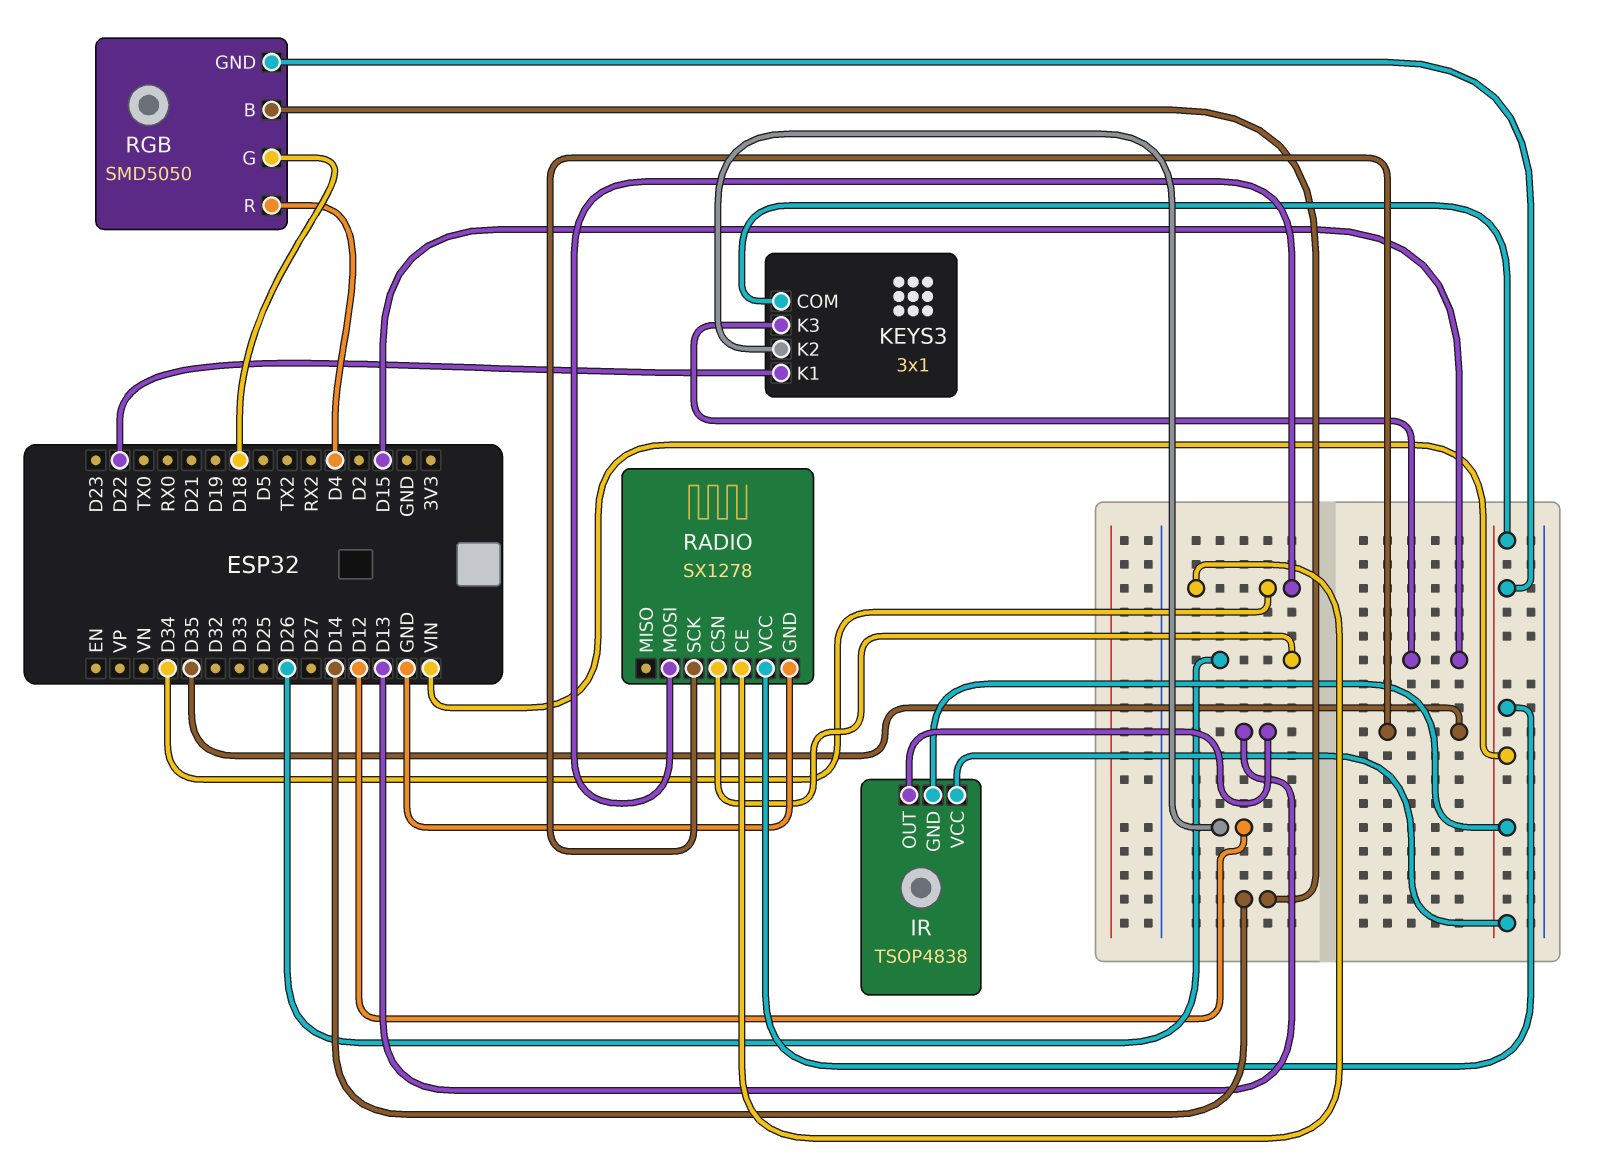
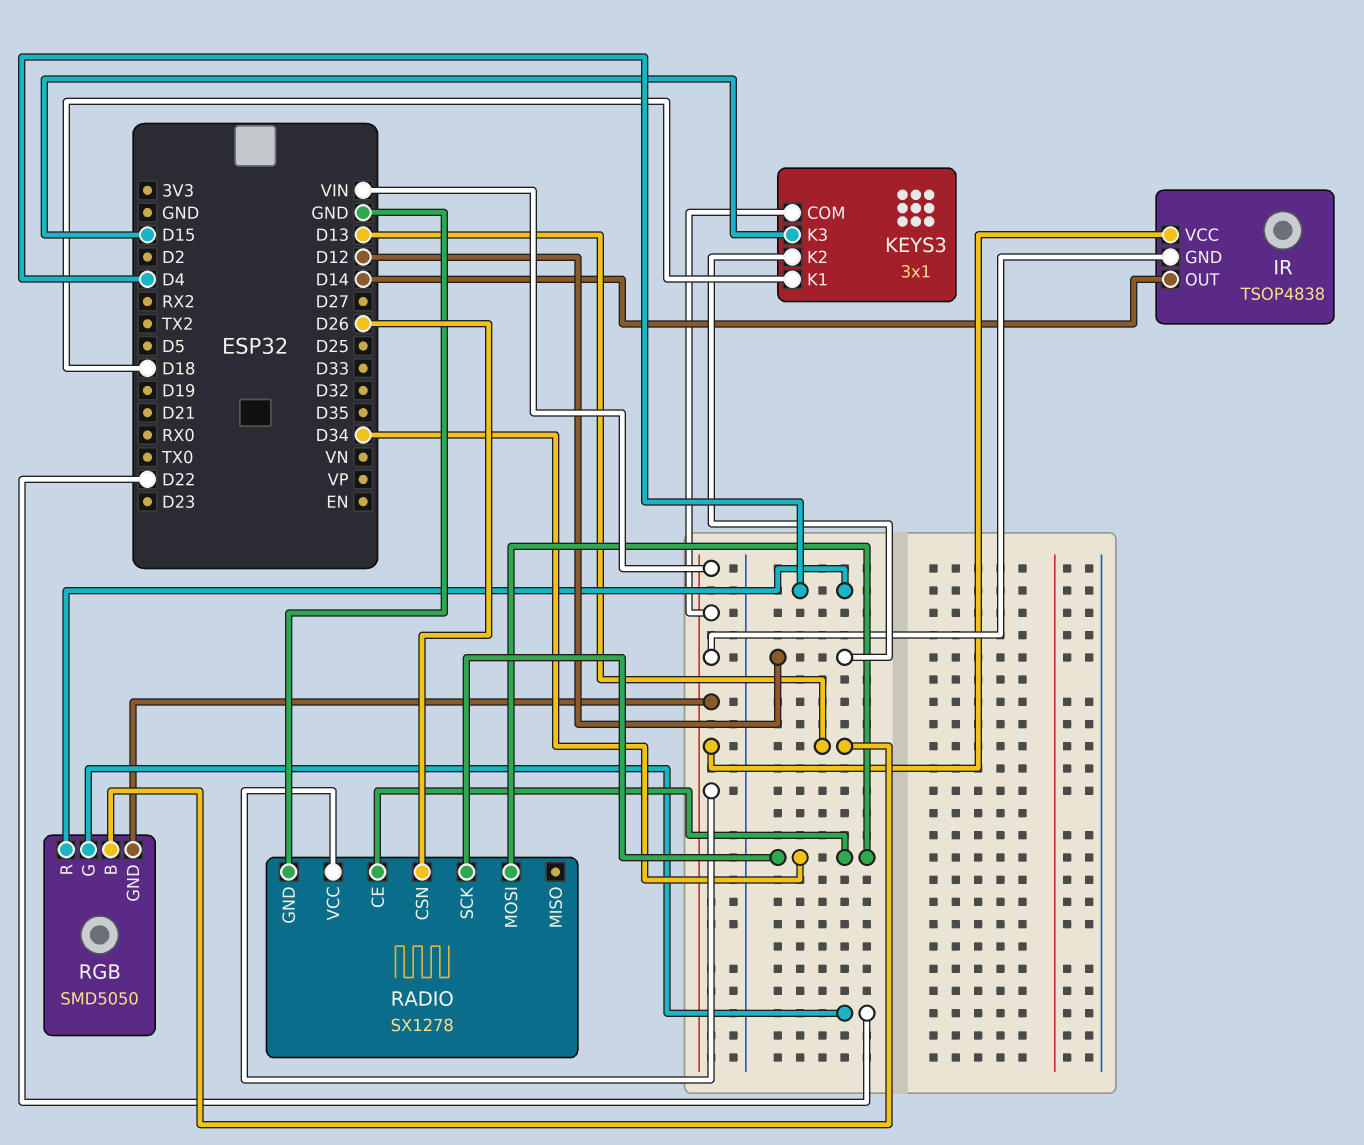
IR pin OUT: D13 -> D14
KEYS3 pin K1: D22 -> D18
RADIO pin SCK: D35 -> D34
RGB pin B: D14 -> D13
RGB pin G: D18 -> D22

